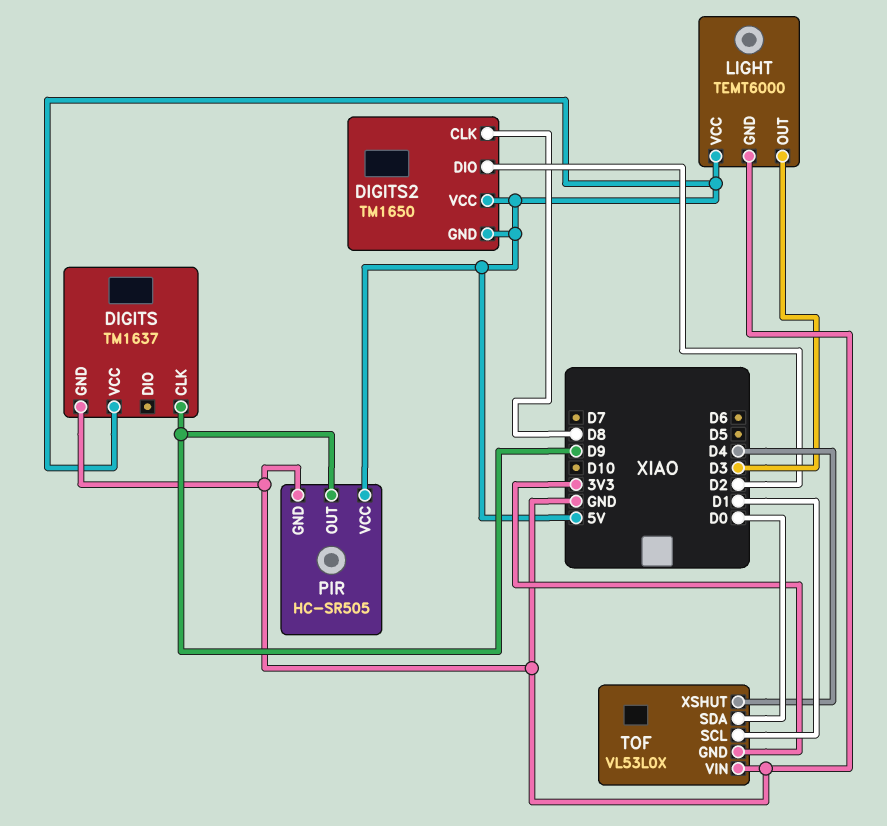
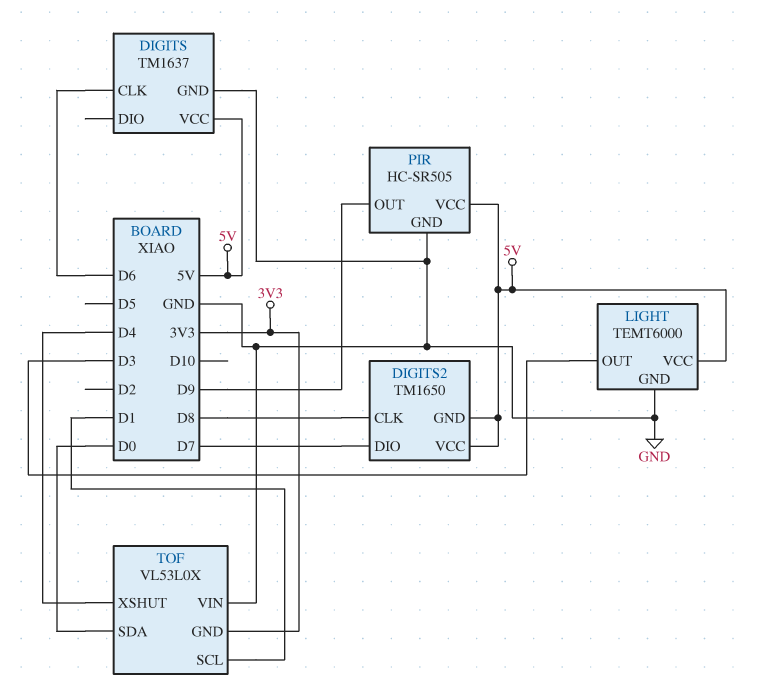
DIGITS pin CLK: D9 -> D6
DIGITS2 pin DIO: D2 -> D7

